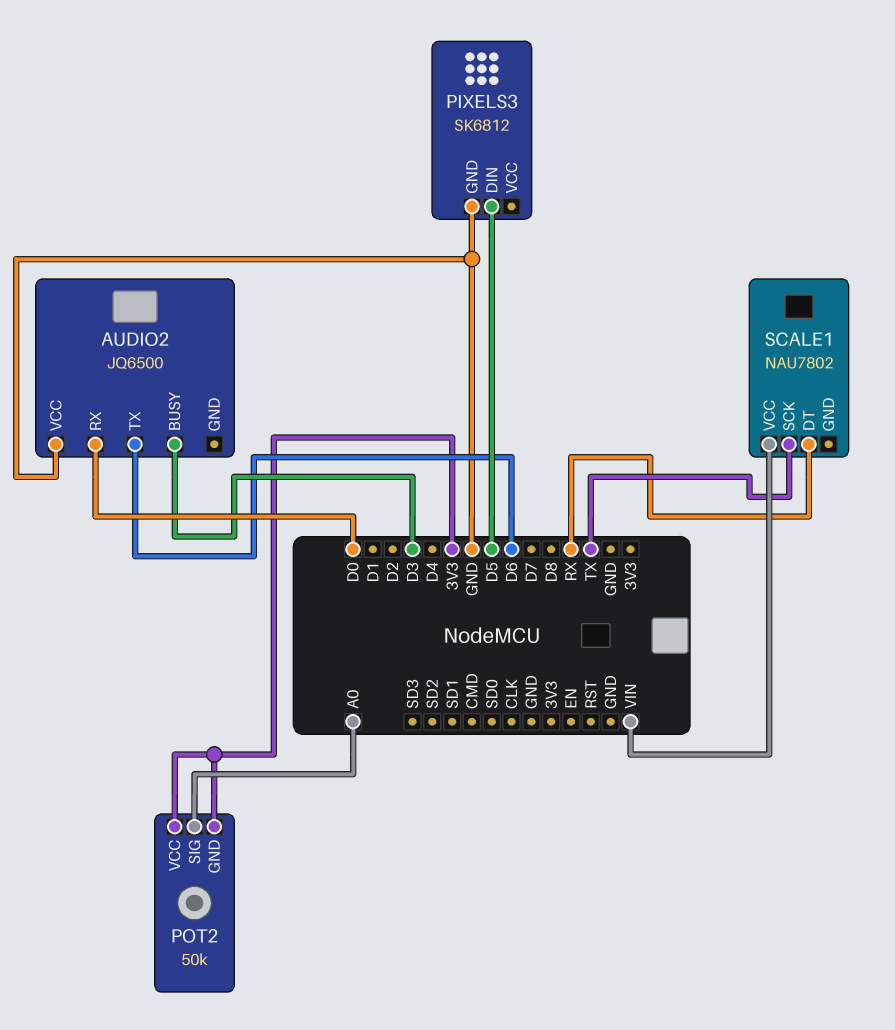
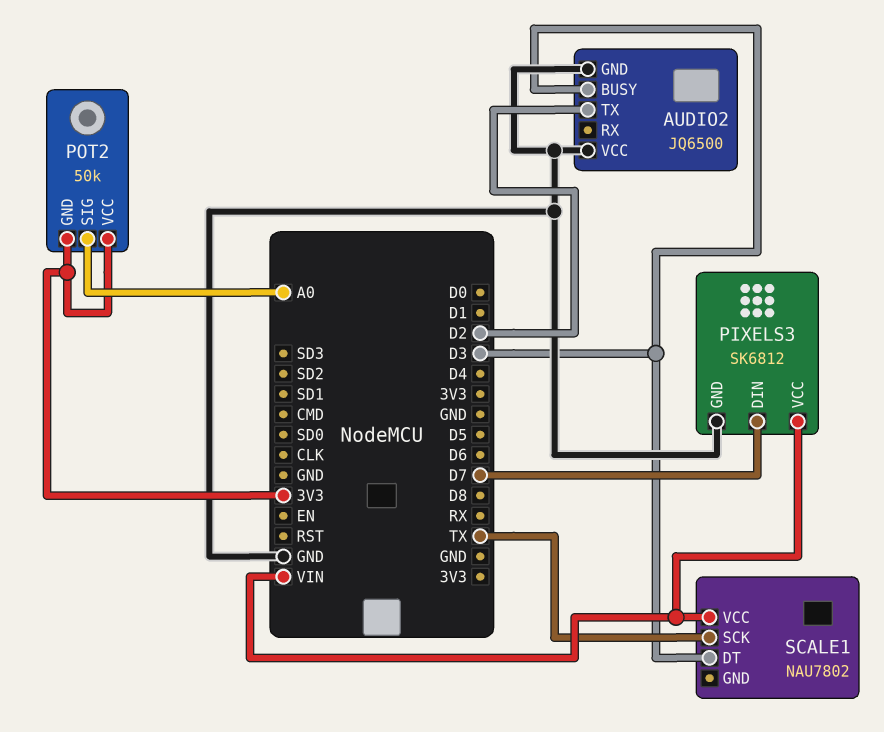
AUDIO2 pin GND: none -> GND
AUDIO2 pin RX: D0 -> none
AUDIO2 pin TX: D6 -> D2
PIXELS3 pin DIN: D5 -> D7
PIXELS3 pin VCC: none -> VIN
SCALE1 pin DT: RX -> D3

